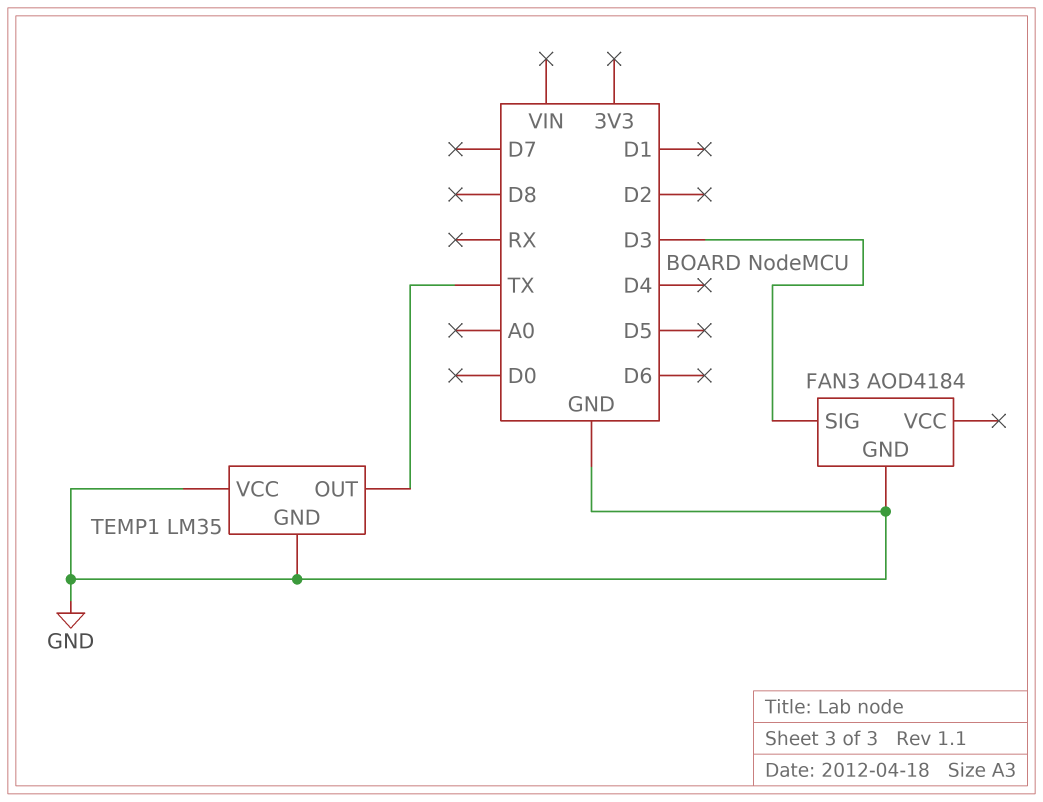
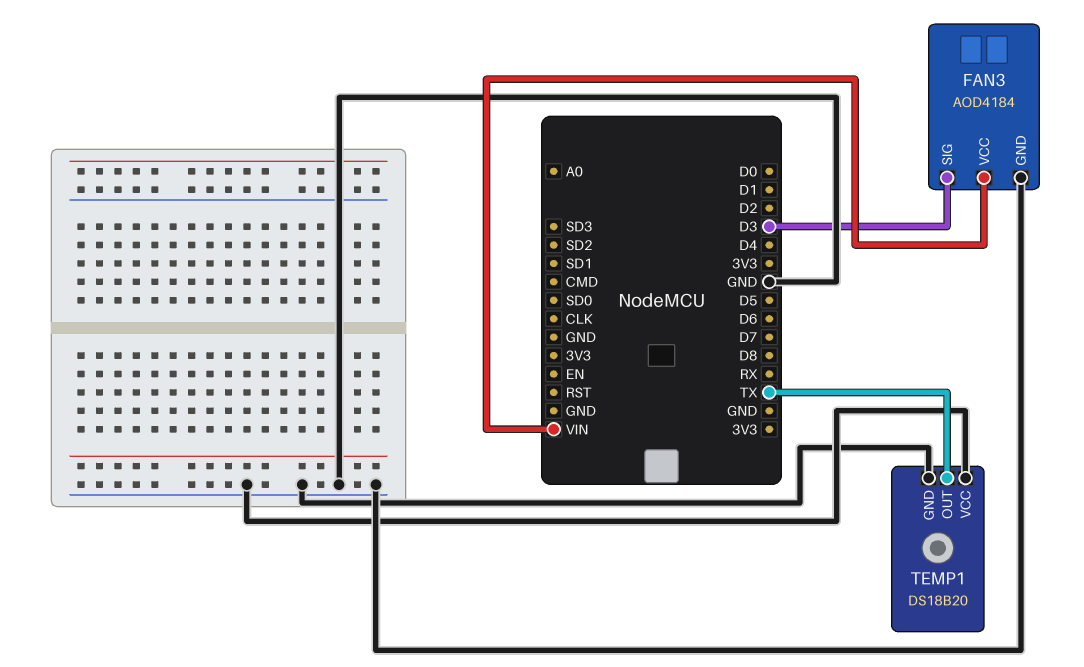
FAN3 pin VCC: none -> VIN
TEMP1: LM35 -> DS18B20

